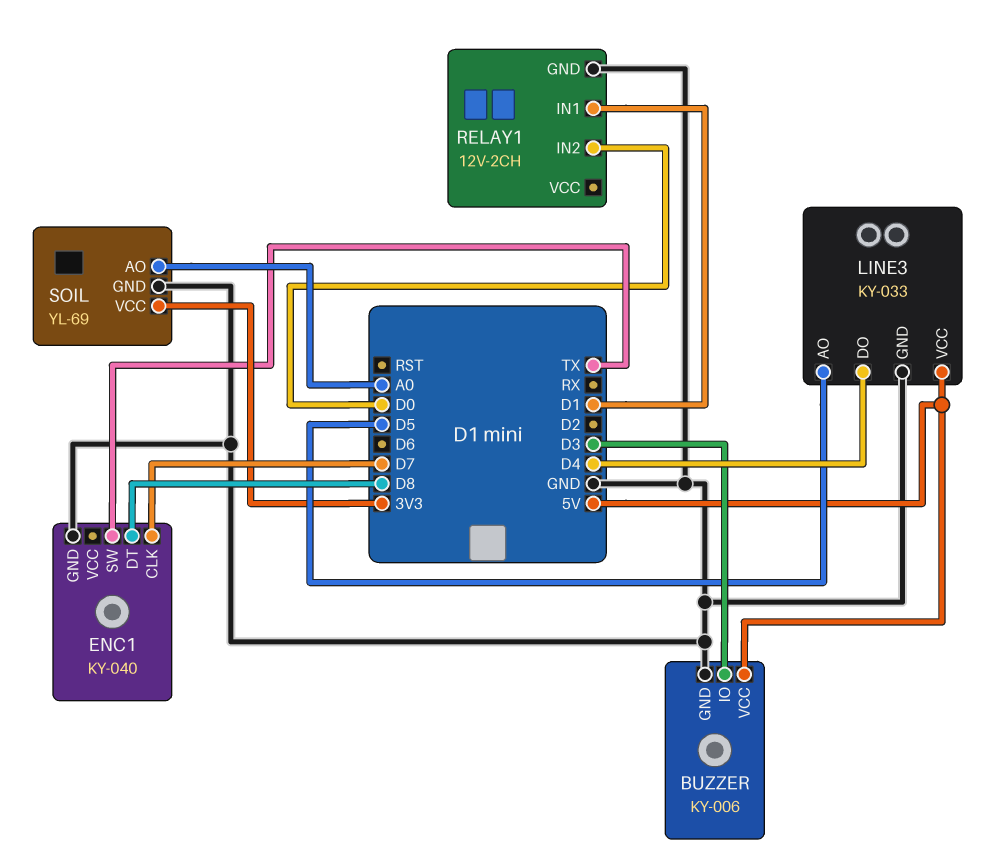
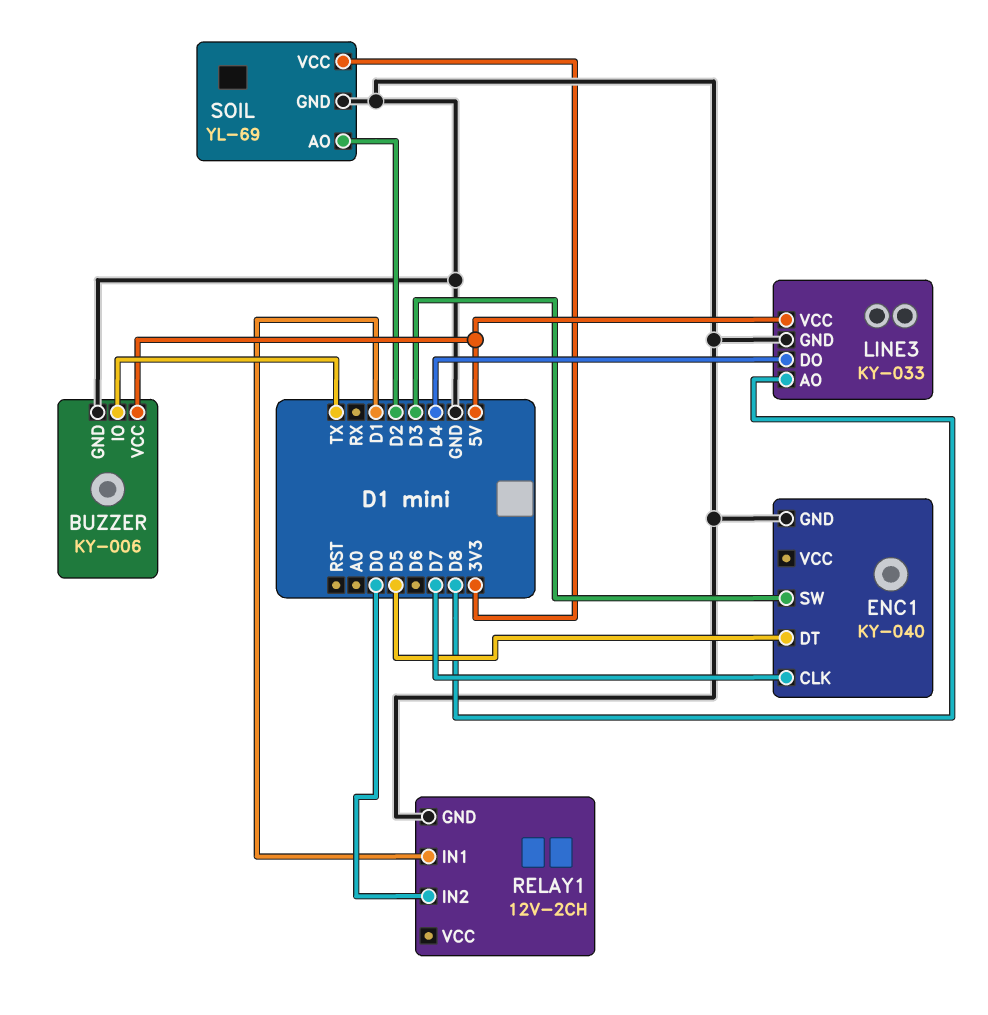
BUZZER pin IO: D3 -> TX
ENC1 pin DT: D8 -> D5
ENC1 pin SW: TX -> D3
LINE3 pin AO: D5 -> D8
SOIL pin AO: A0 -> D2

